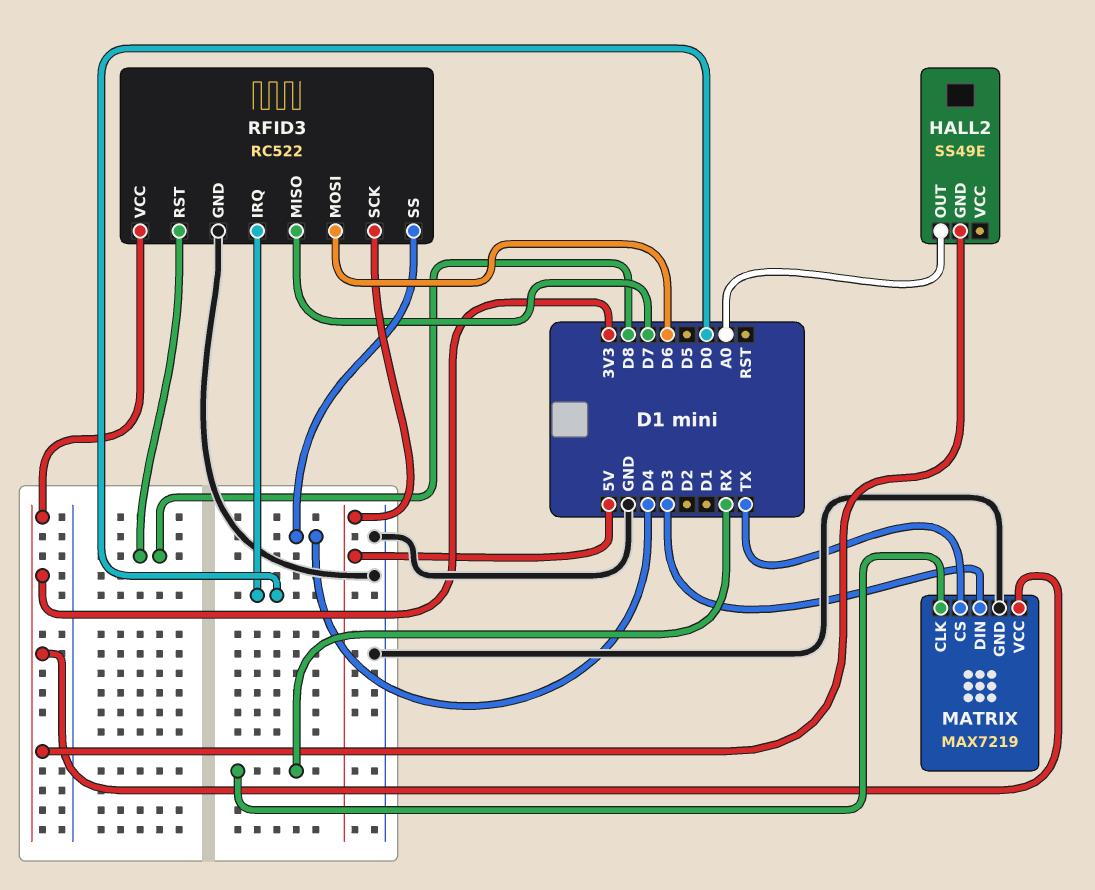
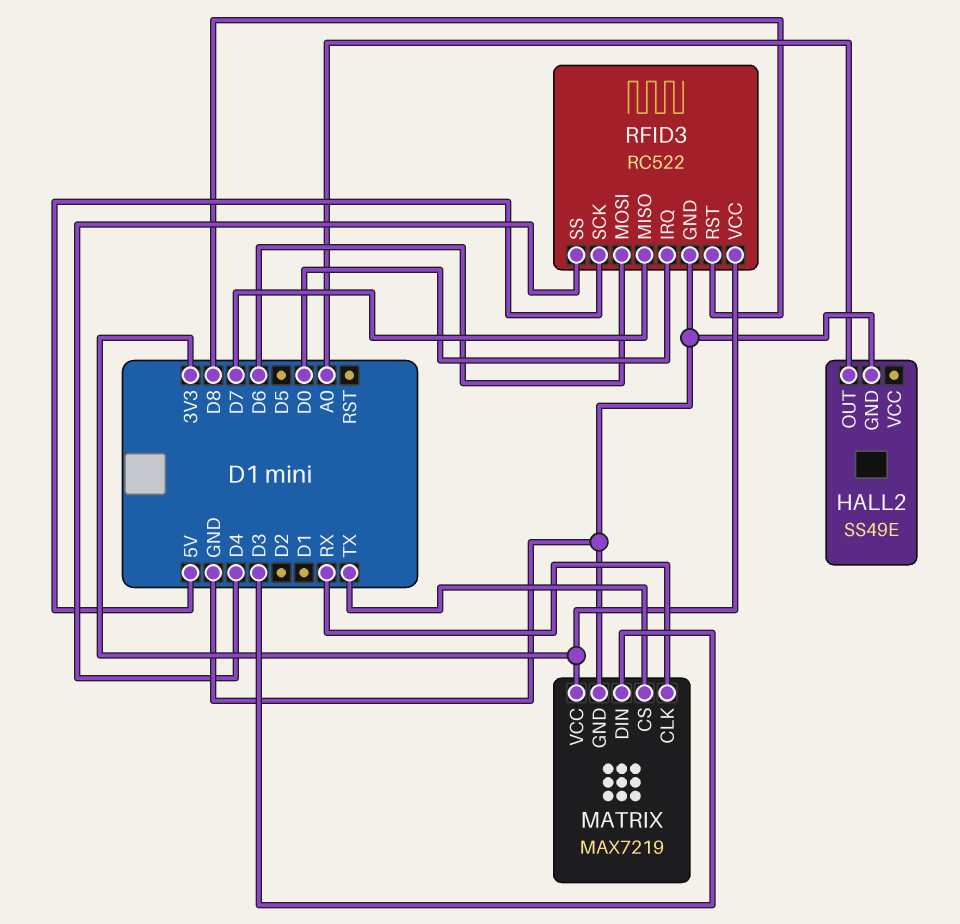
HALL2 pin GND: 3V3 -> GND

